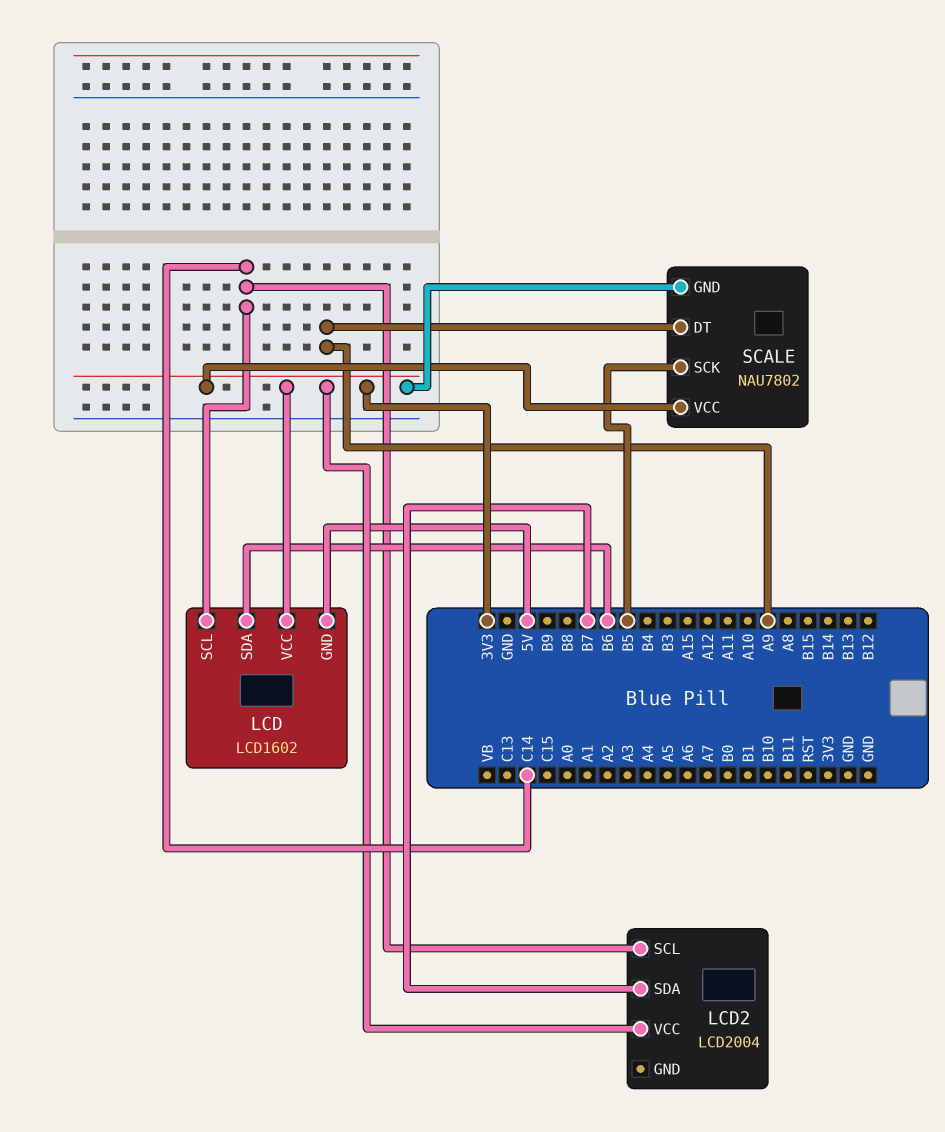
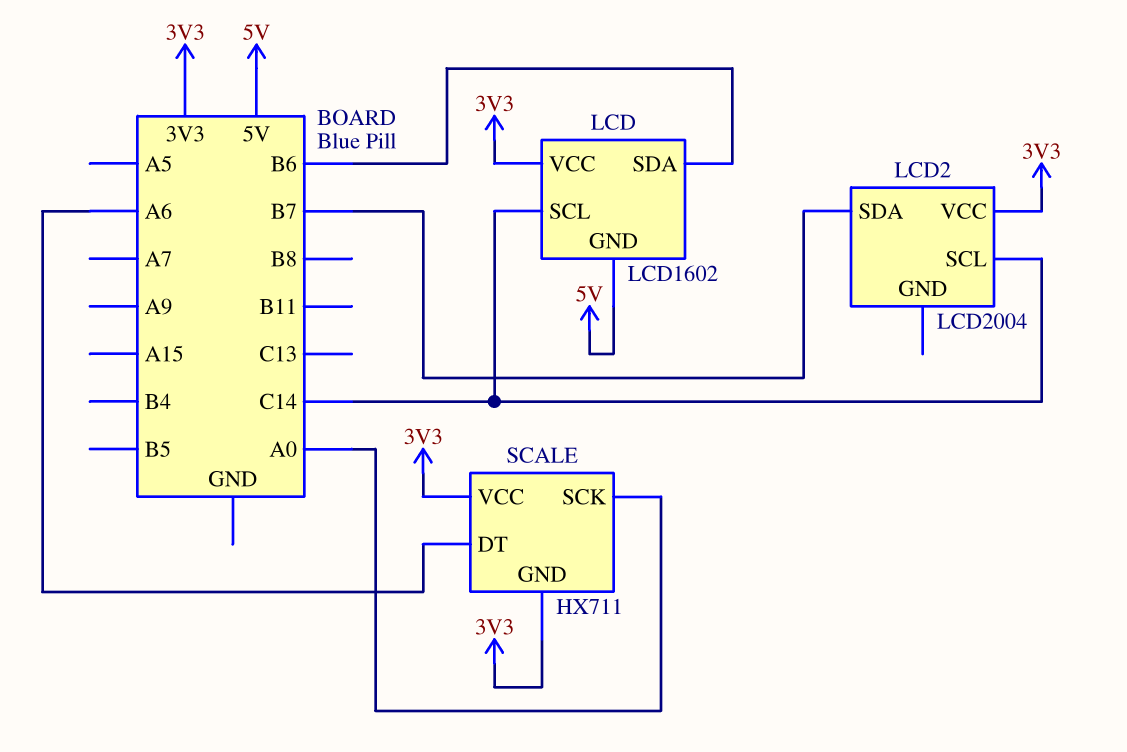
SCALE: NAU7802 -> HX711
SCALE pin DT: A9 -> A6
SCALE pin SCK: B5 -> A0

